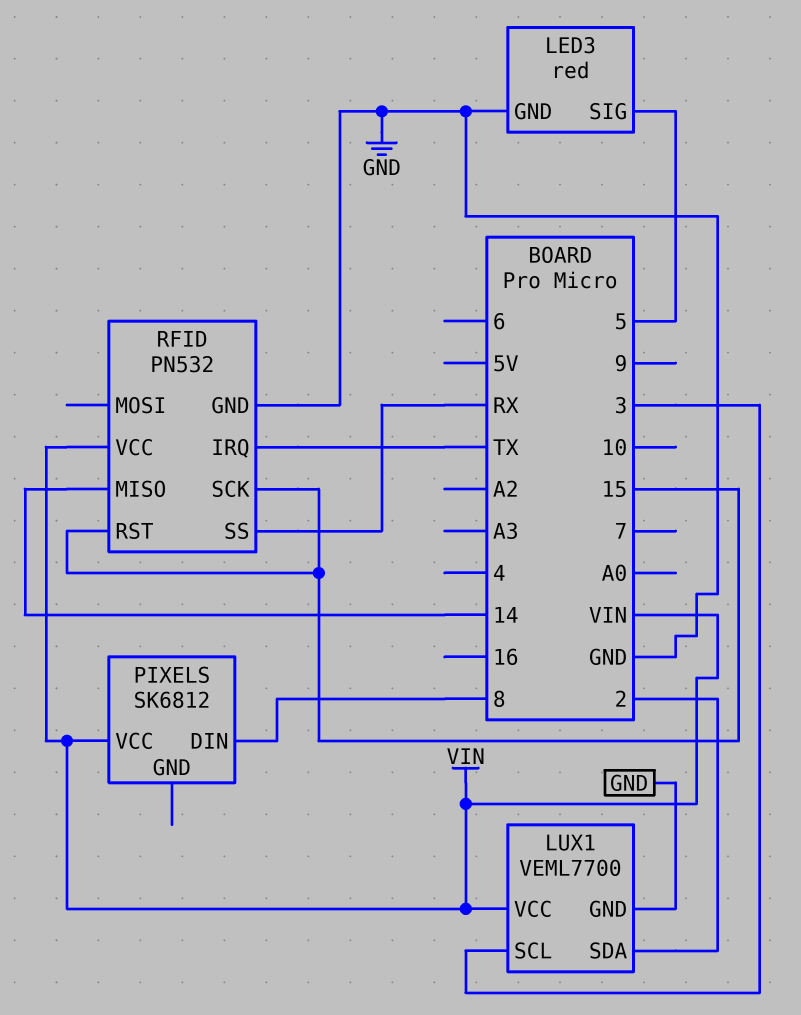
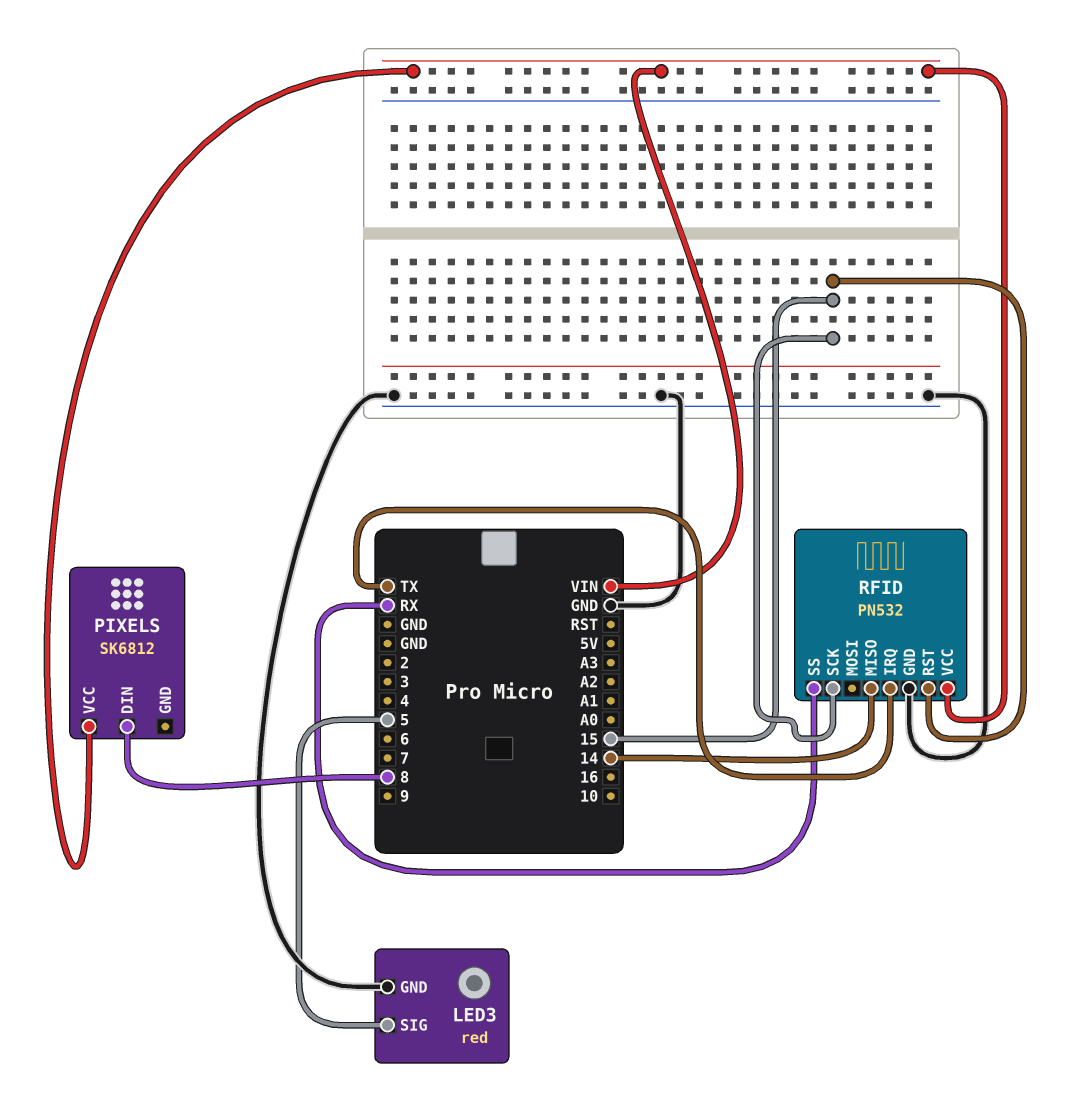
LUX1: VEML7700 -> none
LUX1 pin GND: GND -> none
LUX1 pin SCL: 3 -> none
LUX1 pin SDA: 2 -> none
LUX1 pin VCC: VIN -> none

